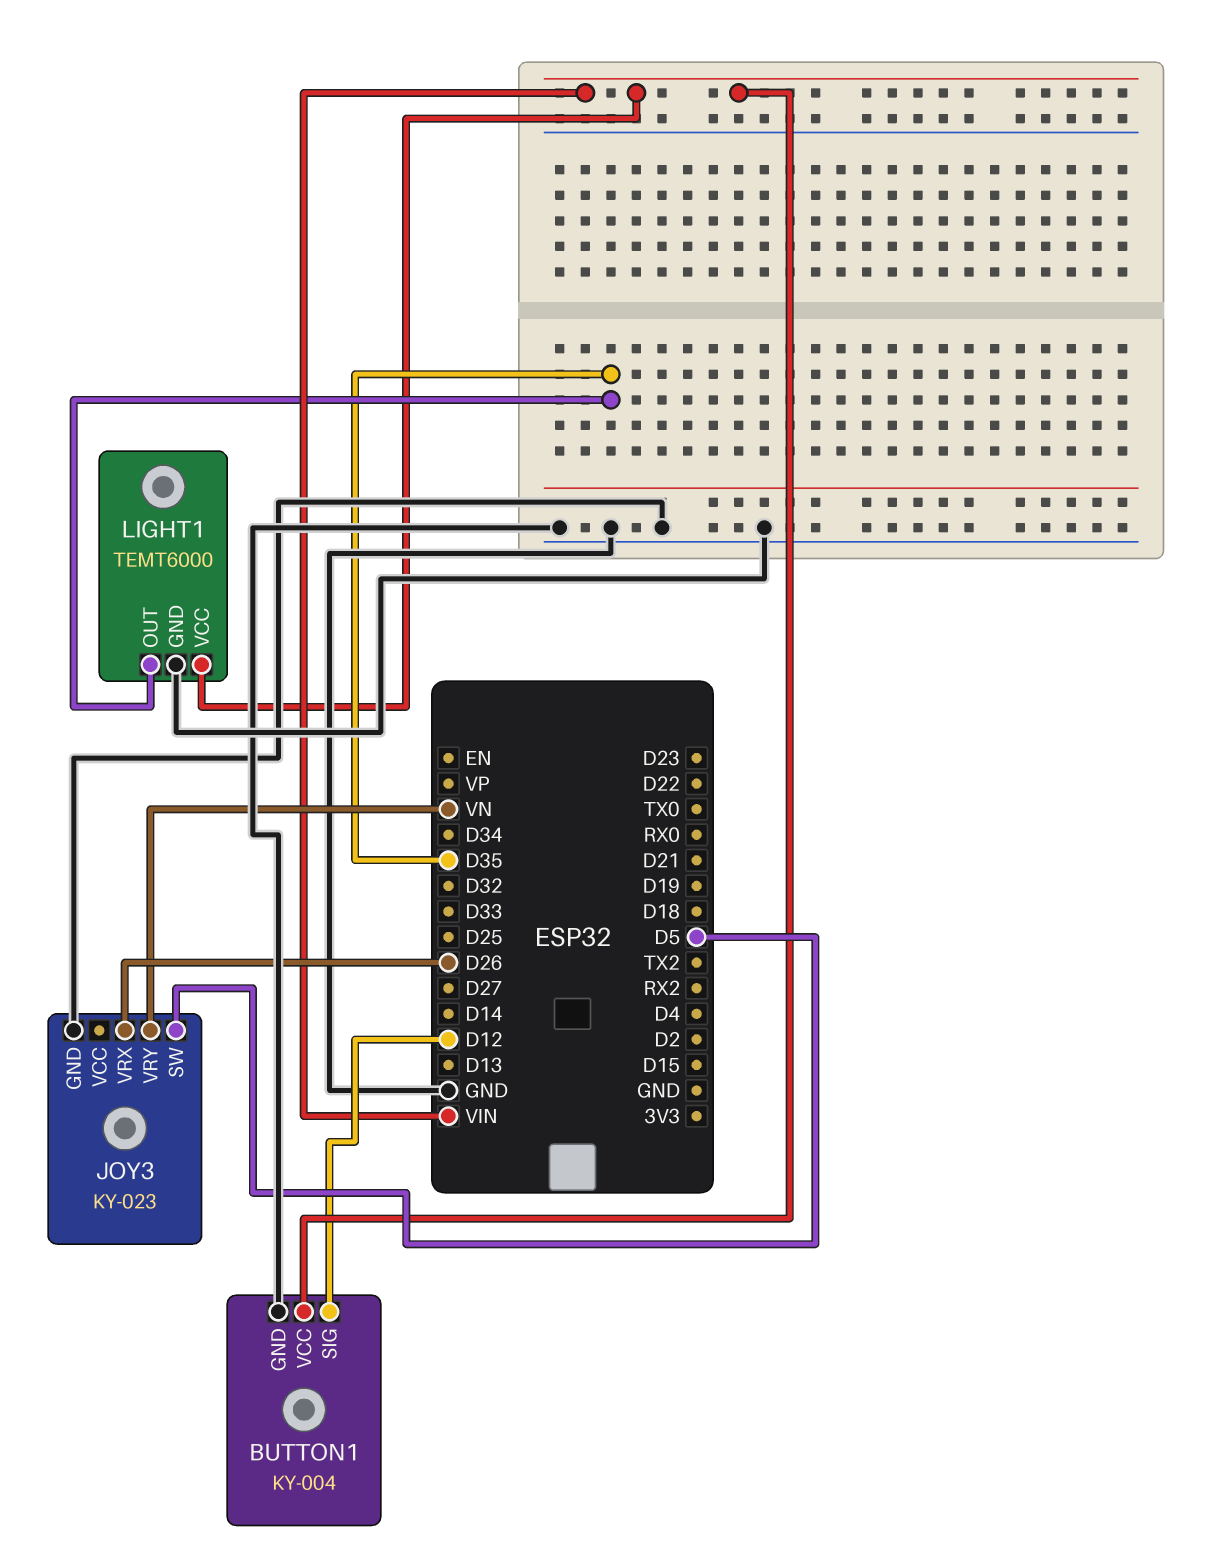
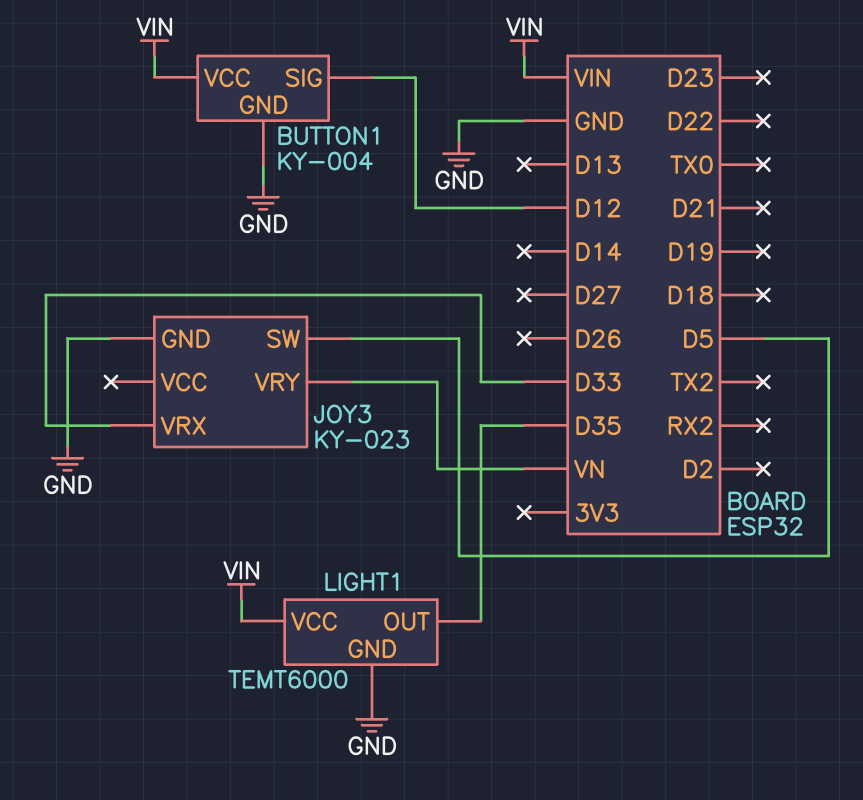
JOY3 pin VRX: D26 -> D33

